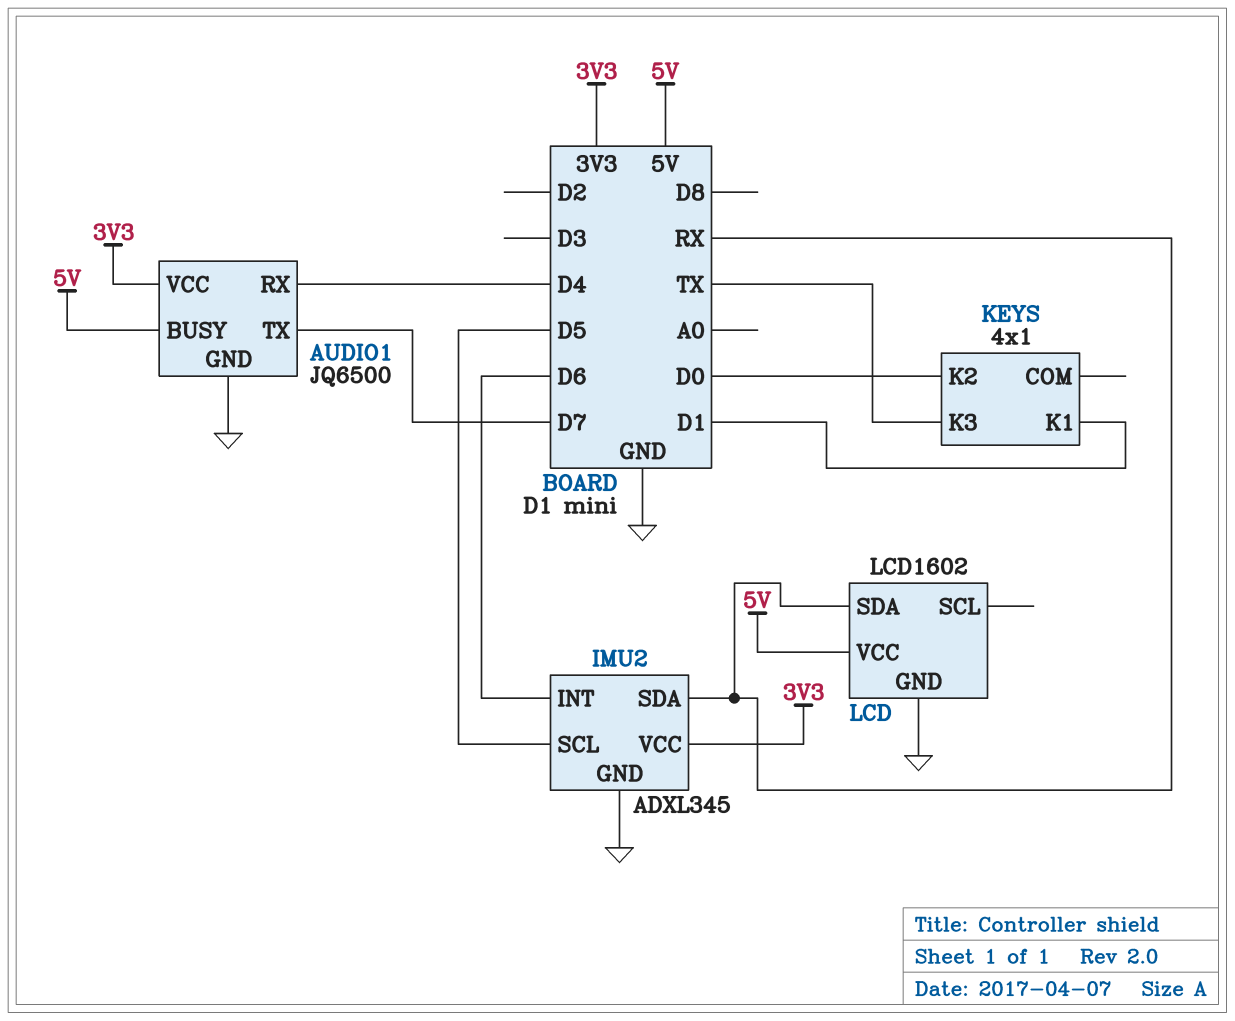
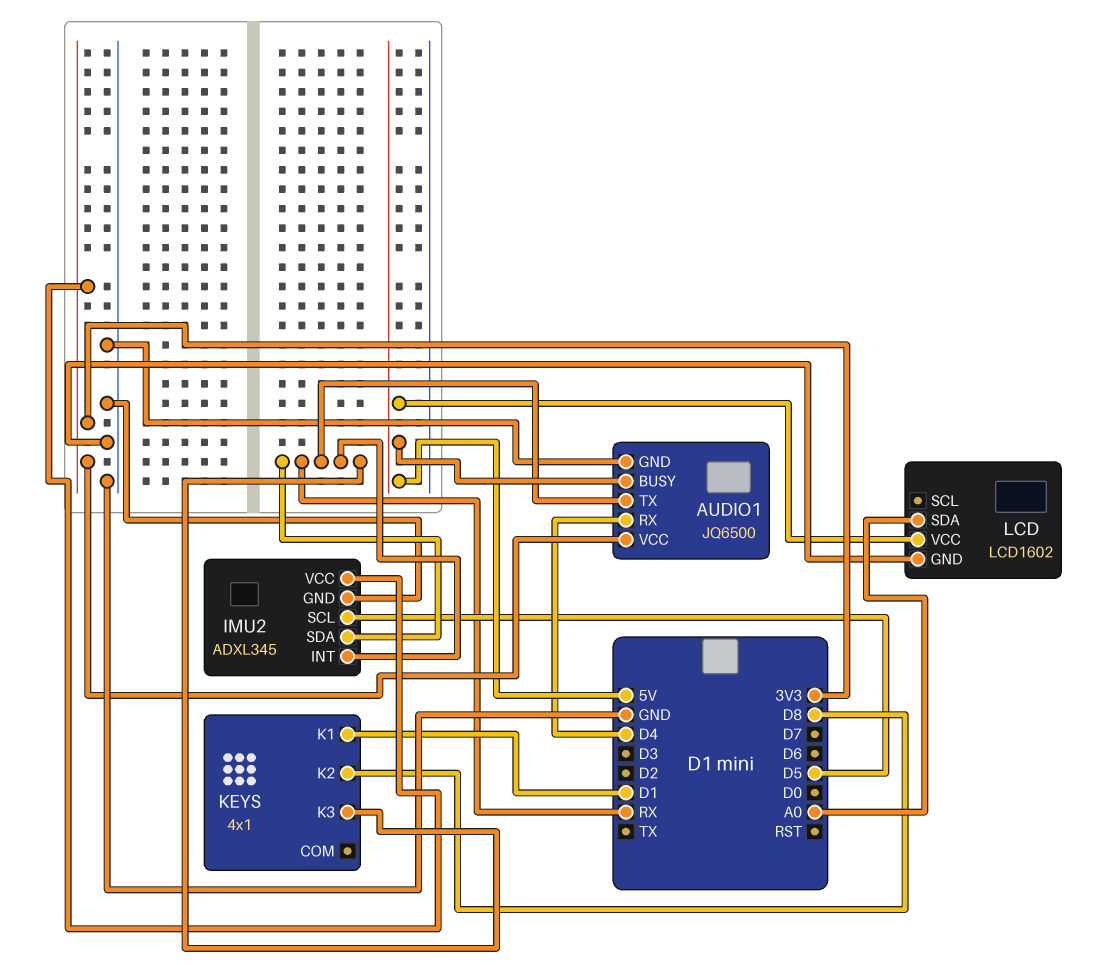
AUDIO1 pin TX: D7 -> RX
IMU2 pin INT: D6 -> RX
KEYS pin K2: D0 -> D8
KEYS pin K3: TX -> RX
LCD pin SDA: RX -> A0

